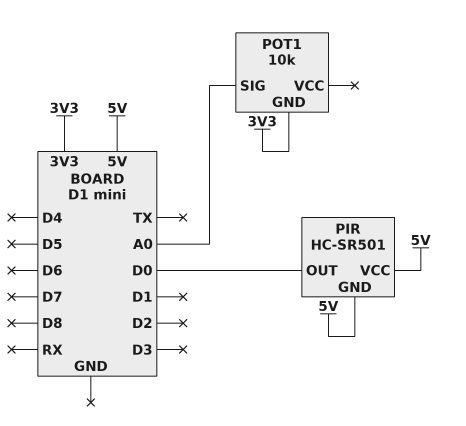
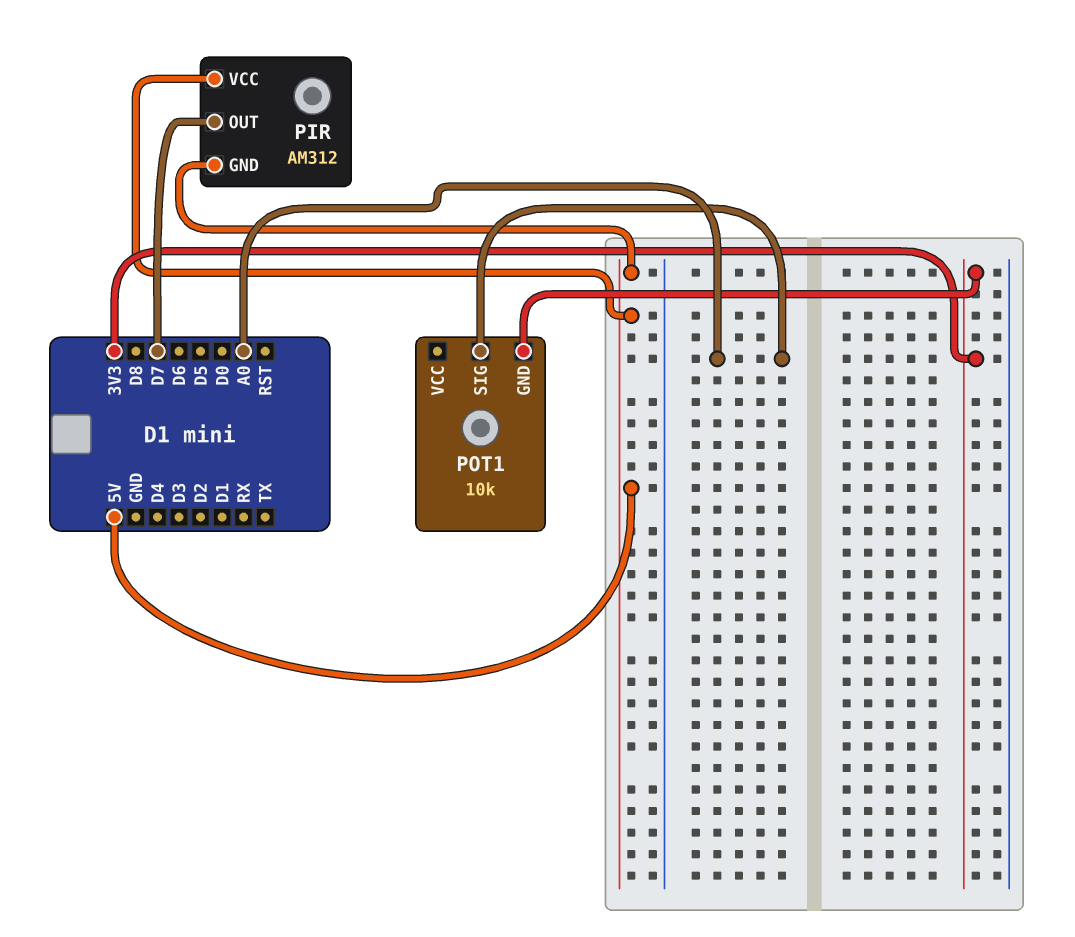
PIR: HC-SR501 -> AM312
PIR pin OUT: D0 -> D7

